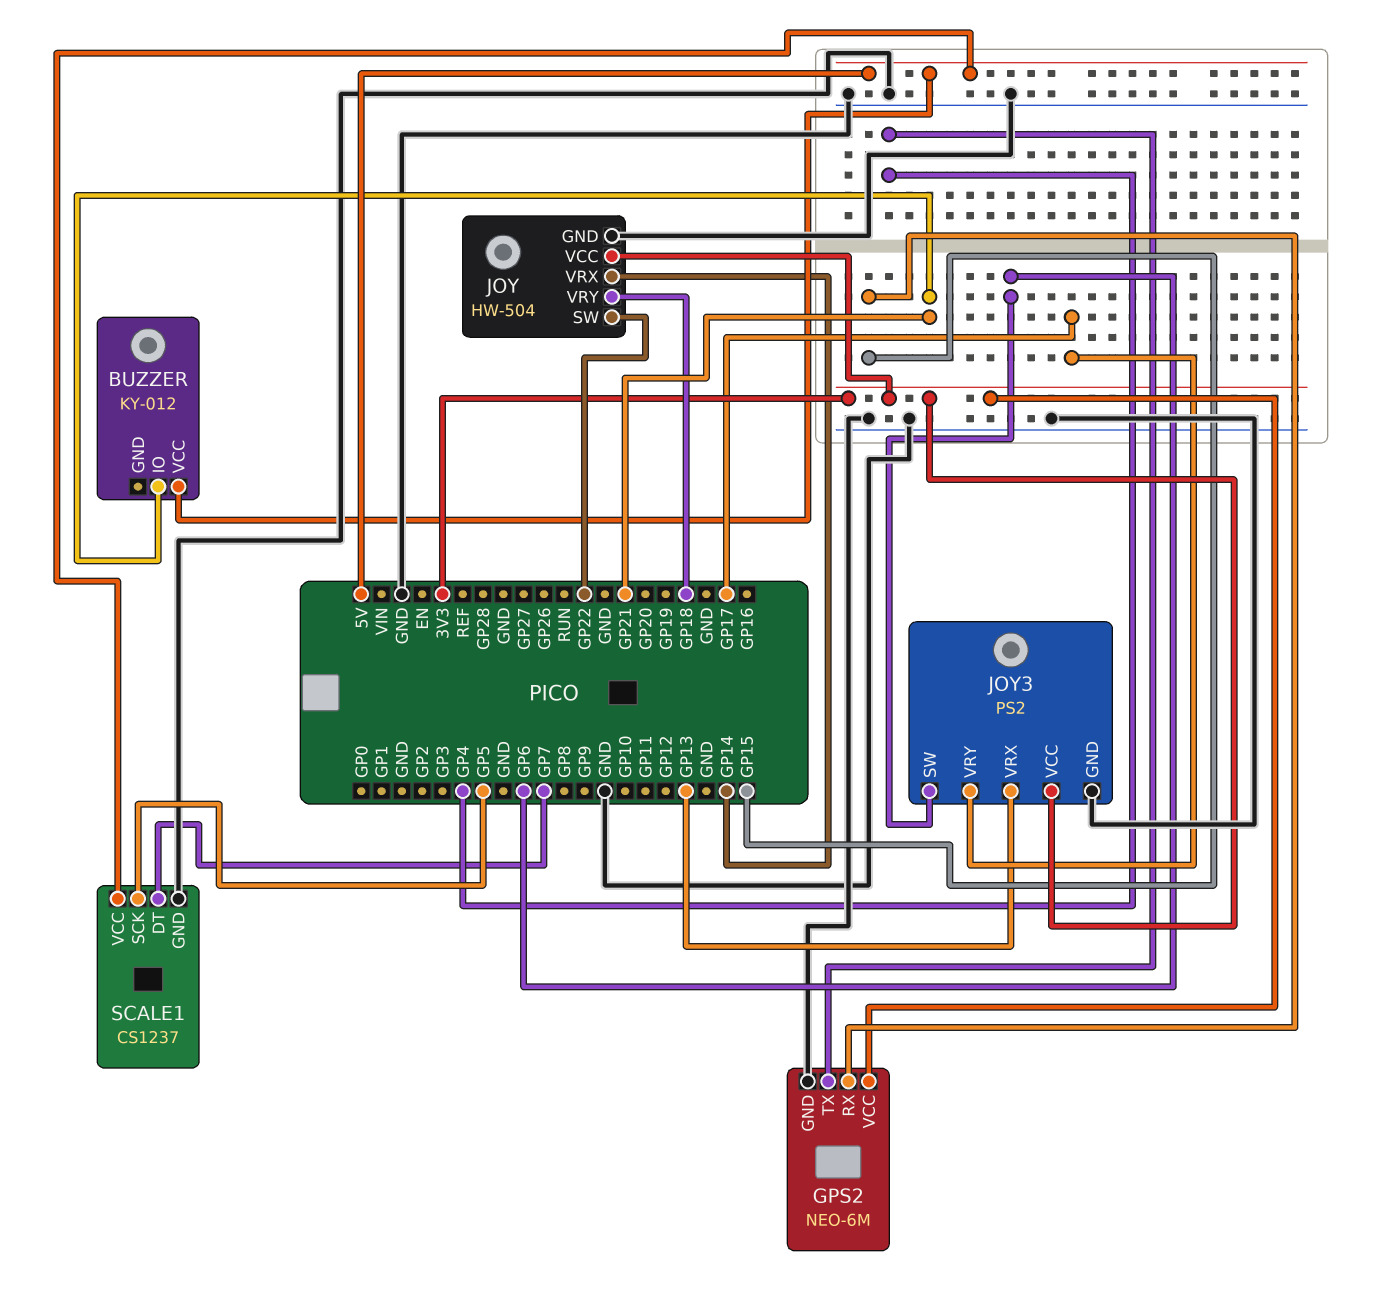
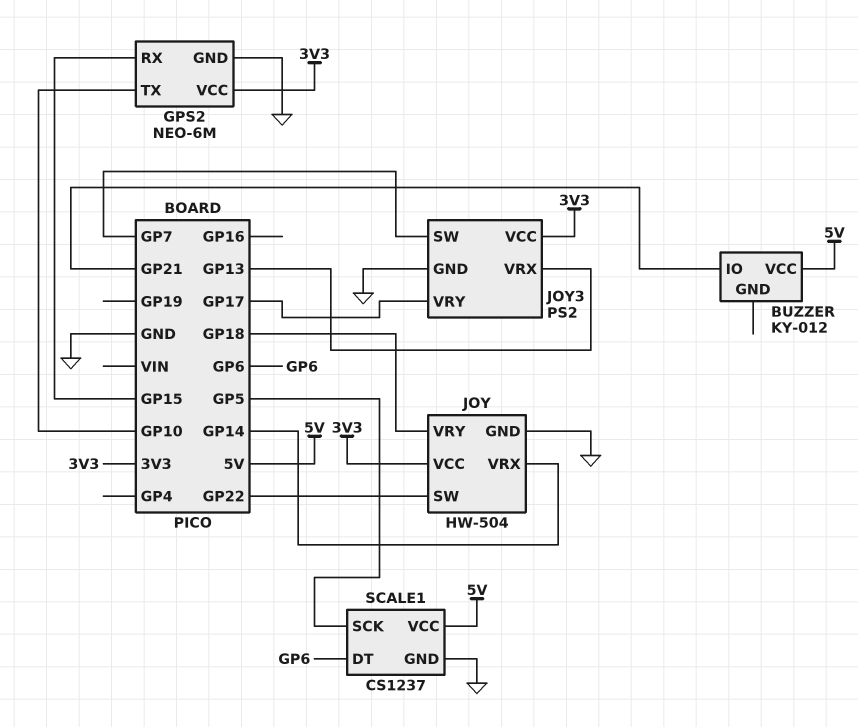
GPS2 pin TX: GP4 -> GP10
JOY3 pin SW: GP6 -> GP7
SCALE1 pin DT: GP7 -> GP6

